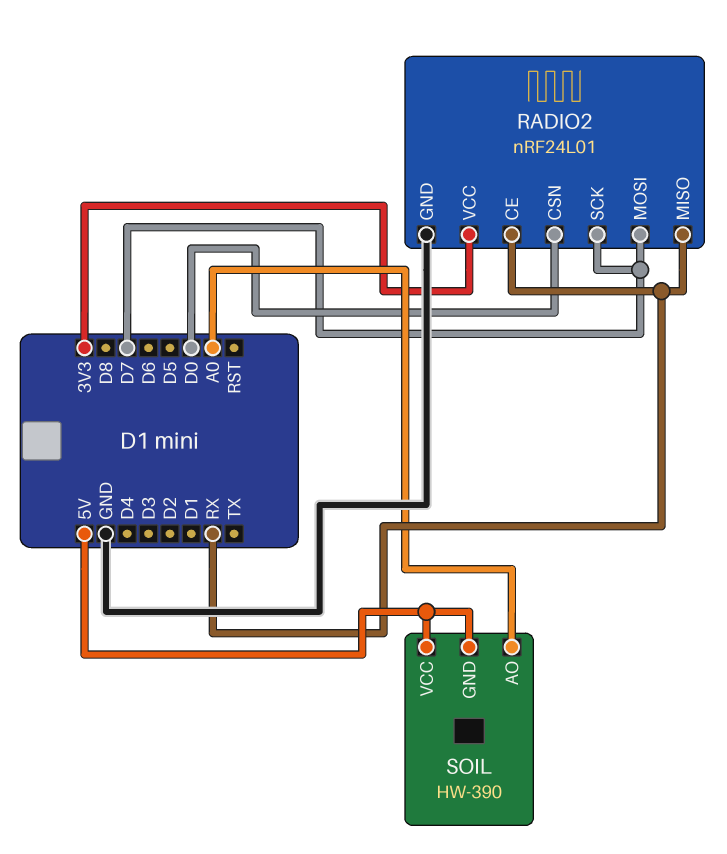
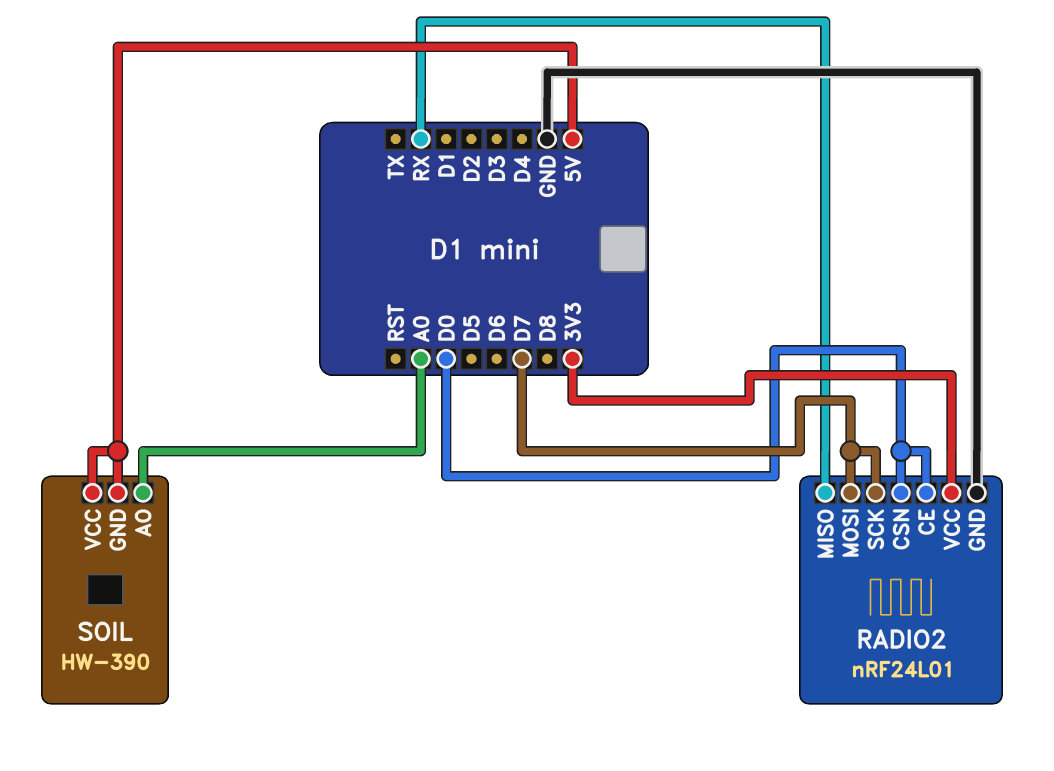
RADIO2 pin CE: RX -> D0

